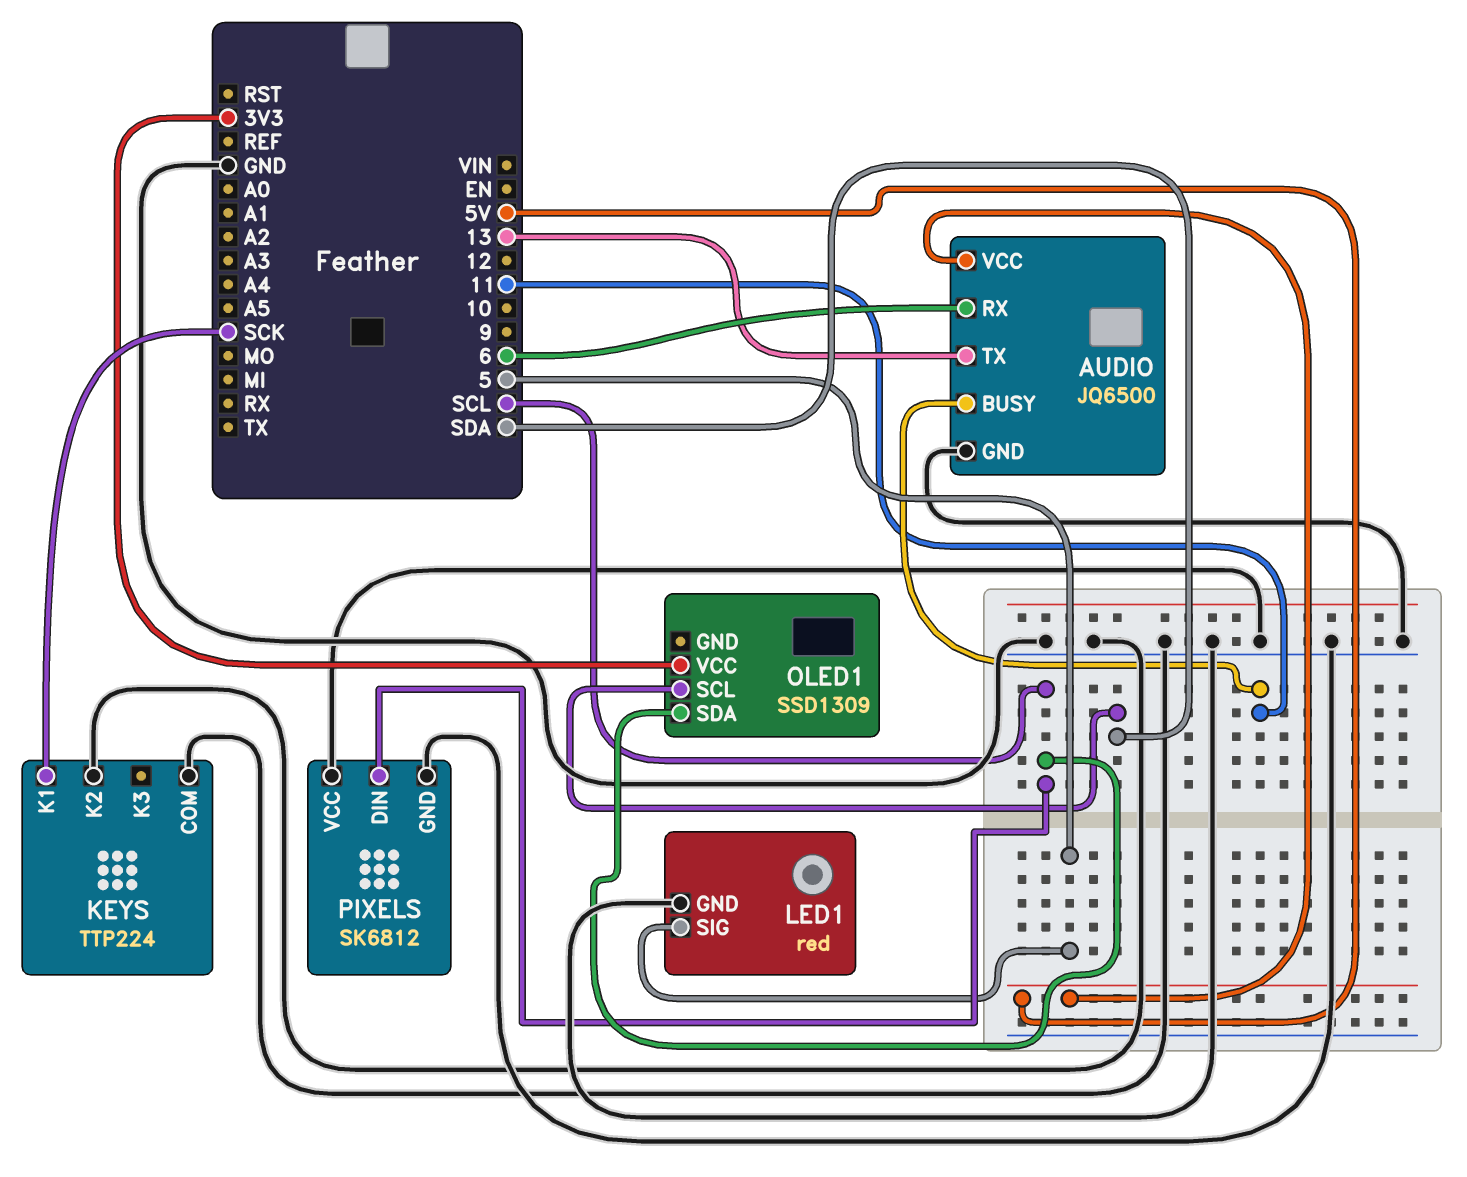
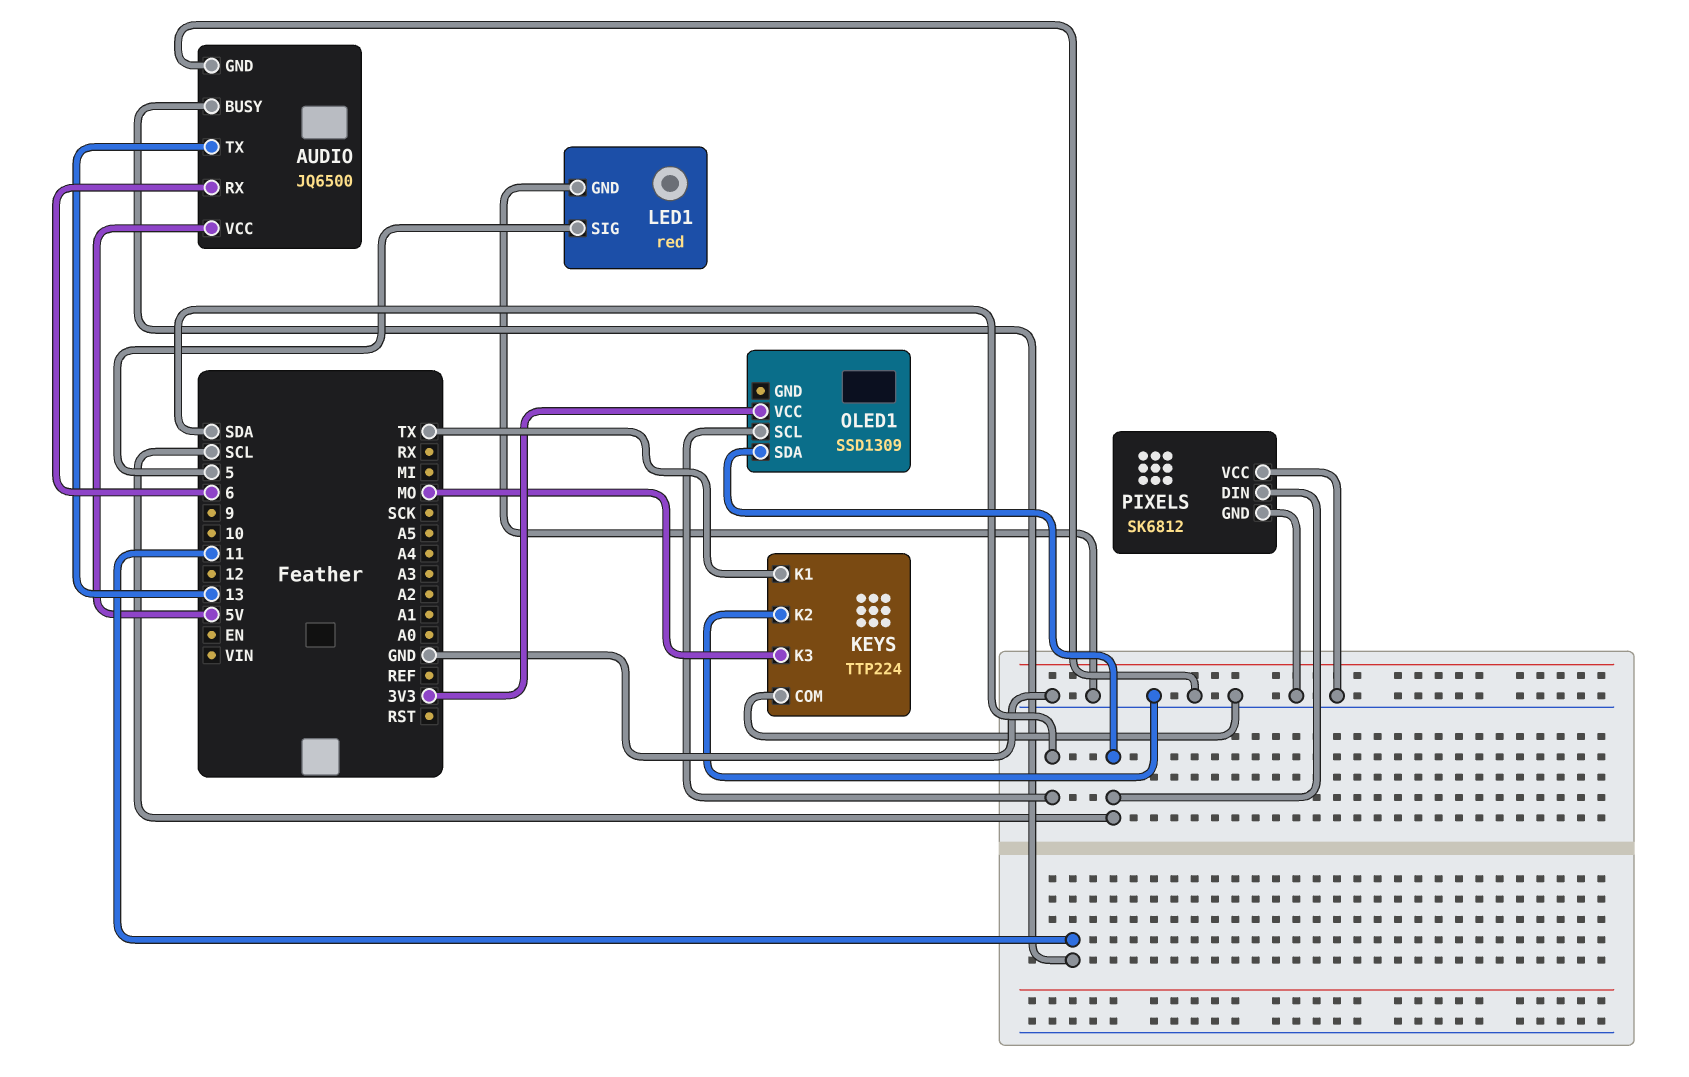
KEYS pin K1: SCK -> TX
KEYS pin K3: none -> MO

